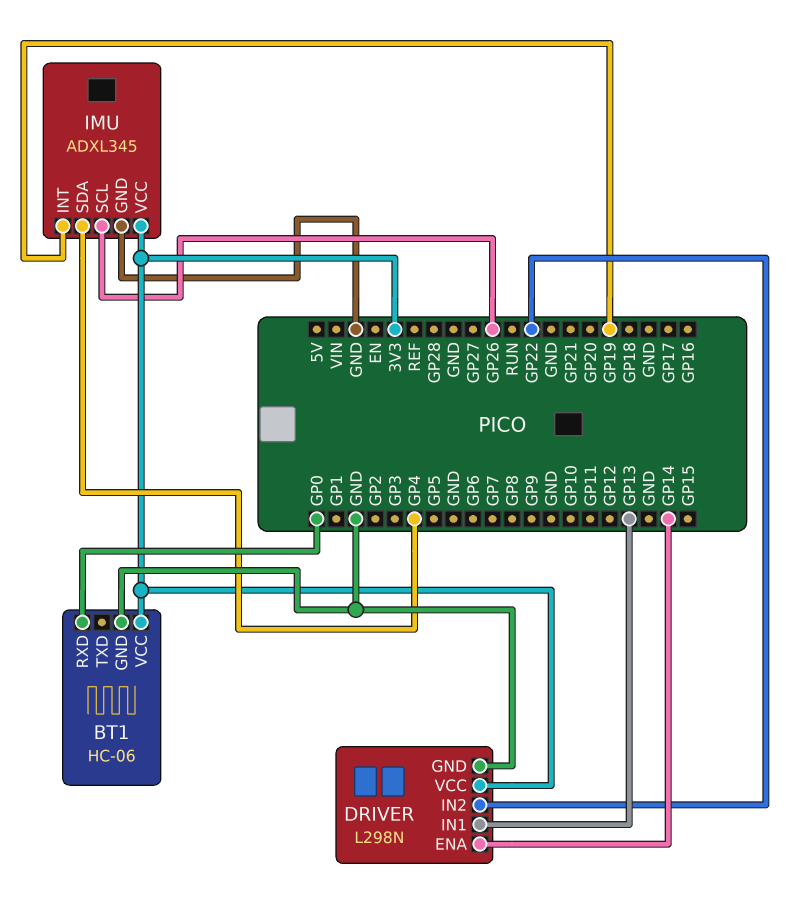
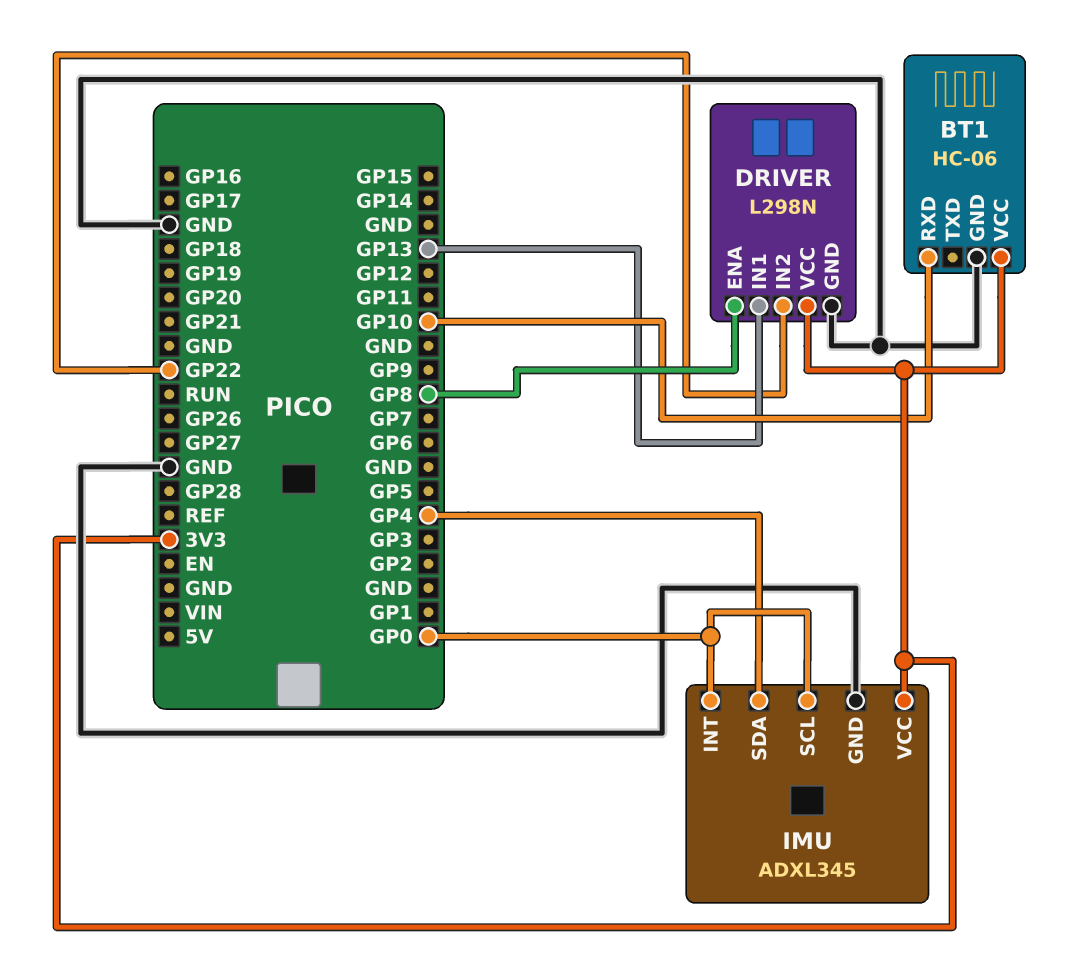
BT1 pin RXD: GP0 -> GP10
DRIVER pin ENA: GP14 -> GP8
IMU pin INT: GP19 -> GP0
IMU pin SCL: GP26 -> GP0

